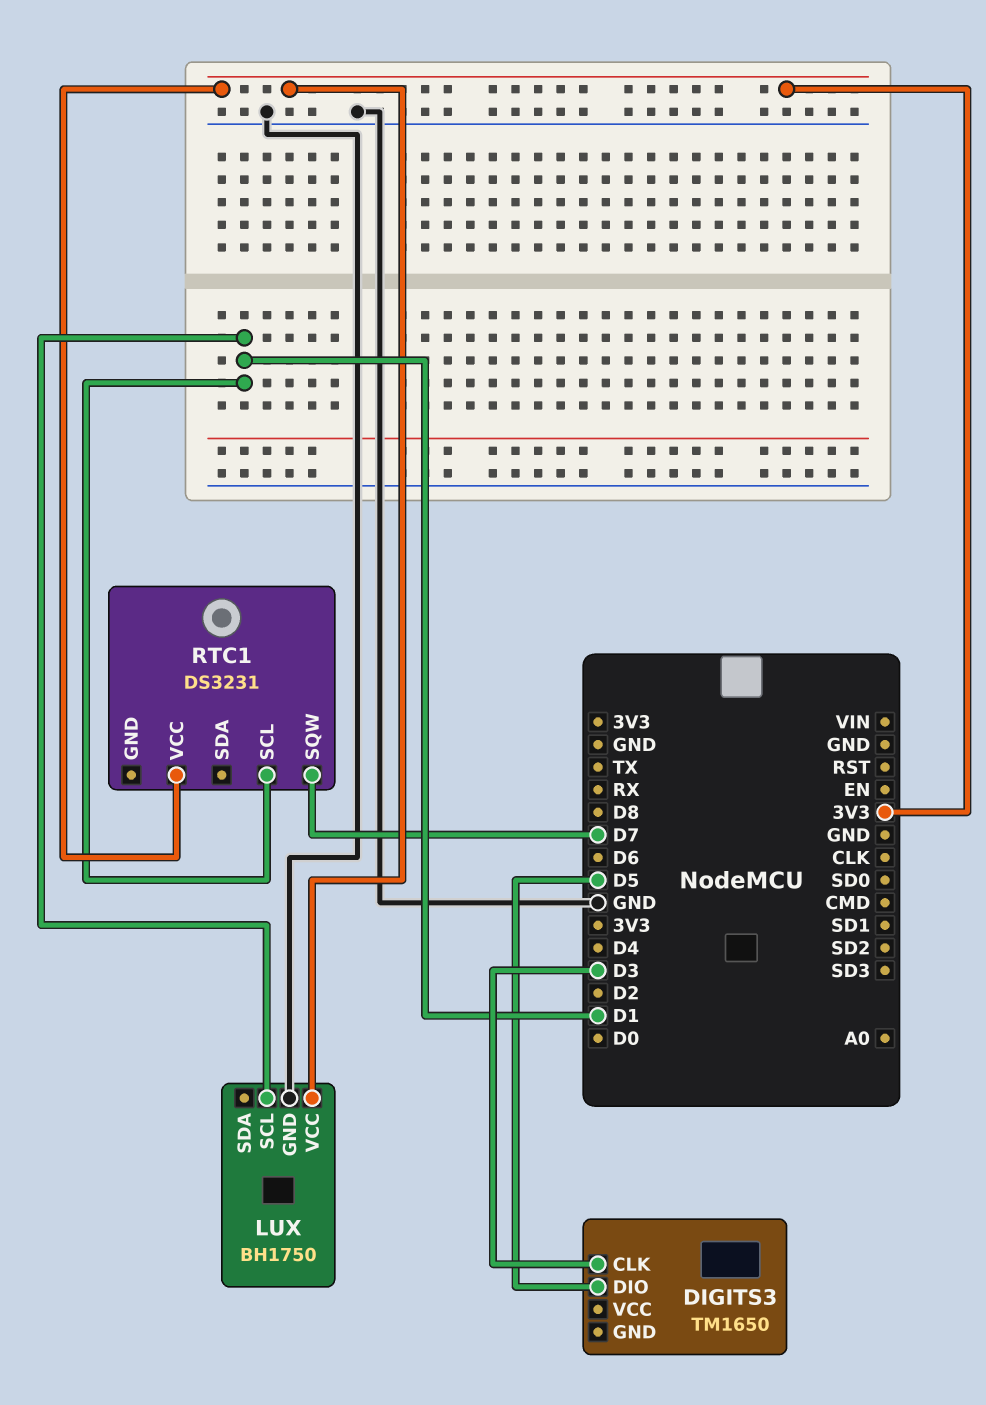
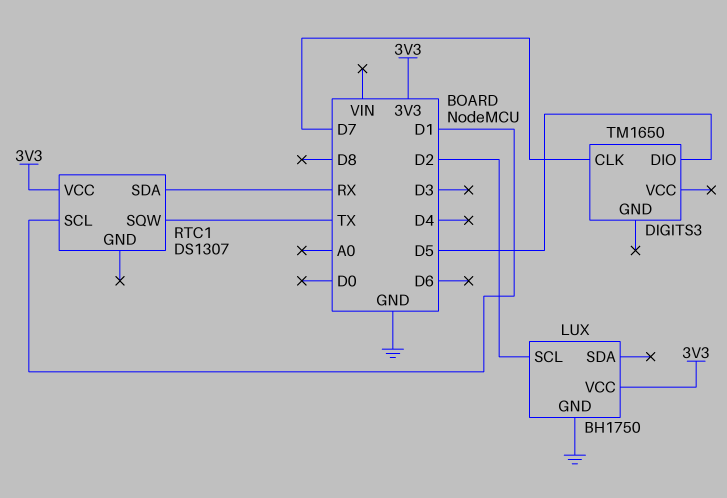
DIGITS3 pin CLK: D3 -> D7
LUX pin SCL: D1 -> D2
RTC1: DS3231 -> DS1307
RTC1 pin SDA: none -> RX
RTC1 pin SQW: D7 -> TX

